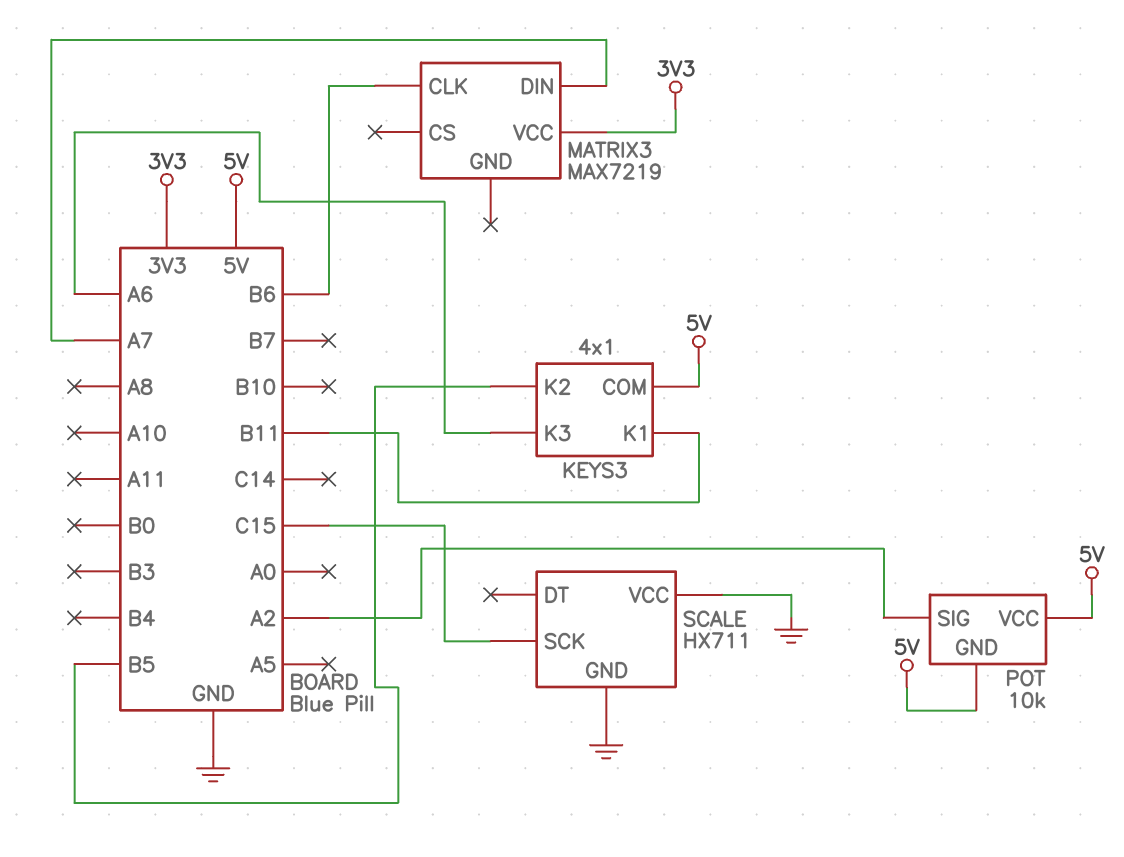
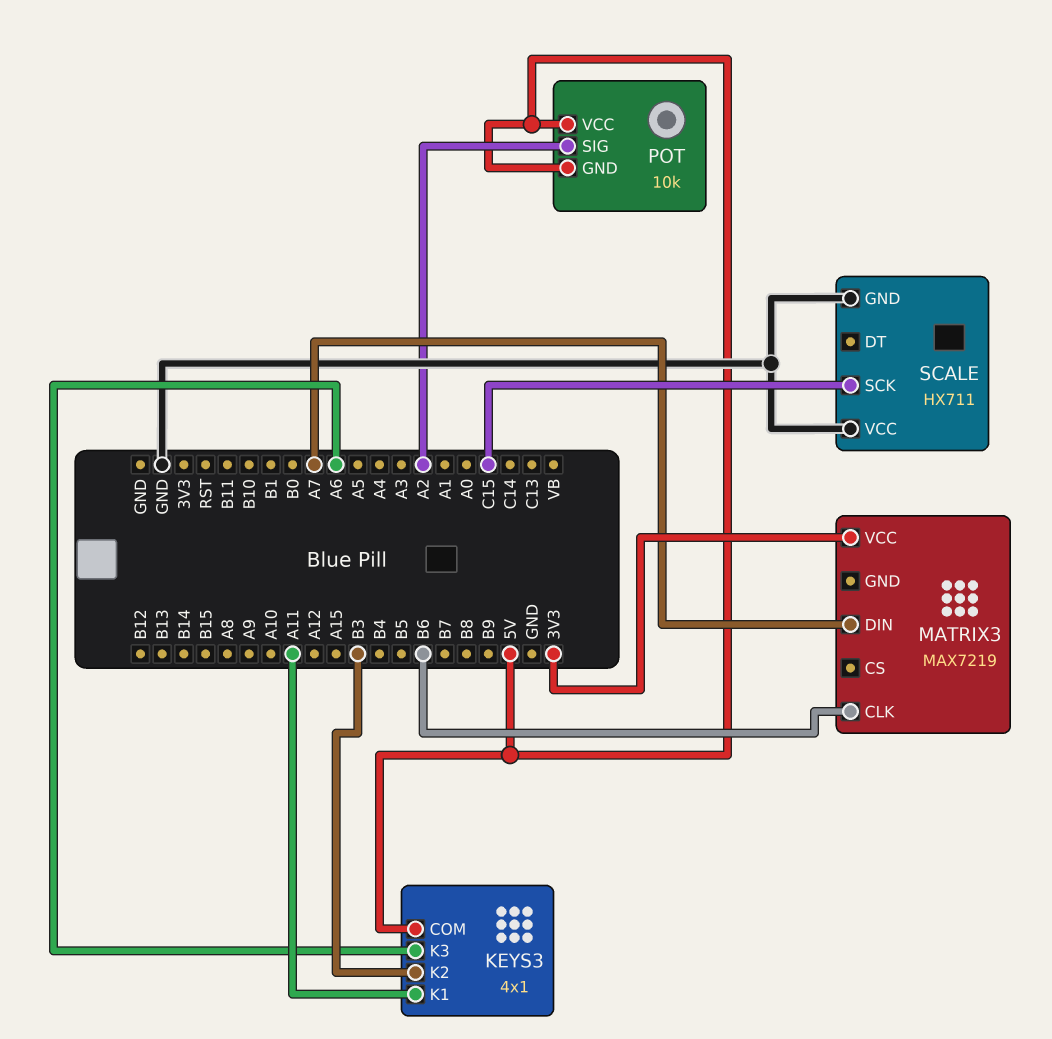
KEYS3 pin K1: B11 -> A11
KEYS3 pin K2: B5 -> B3

